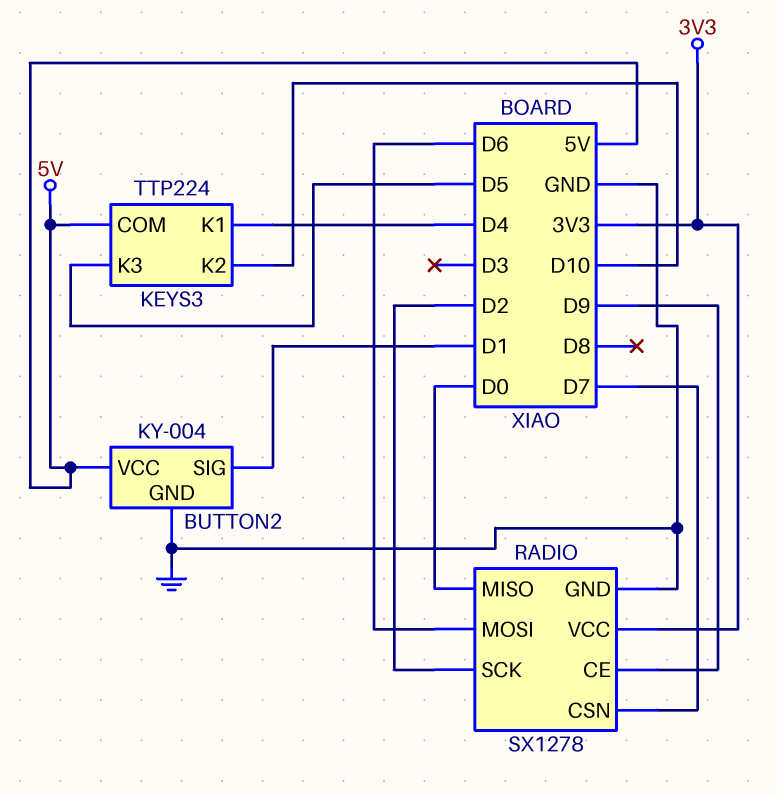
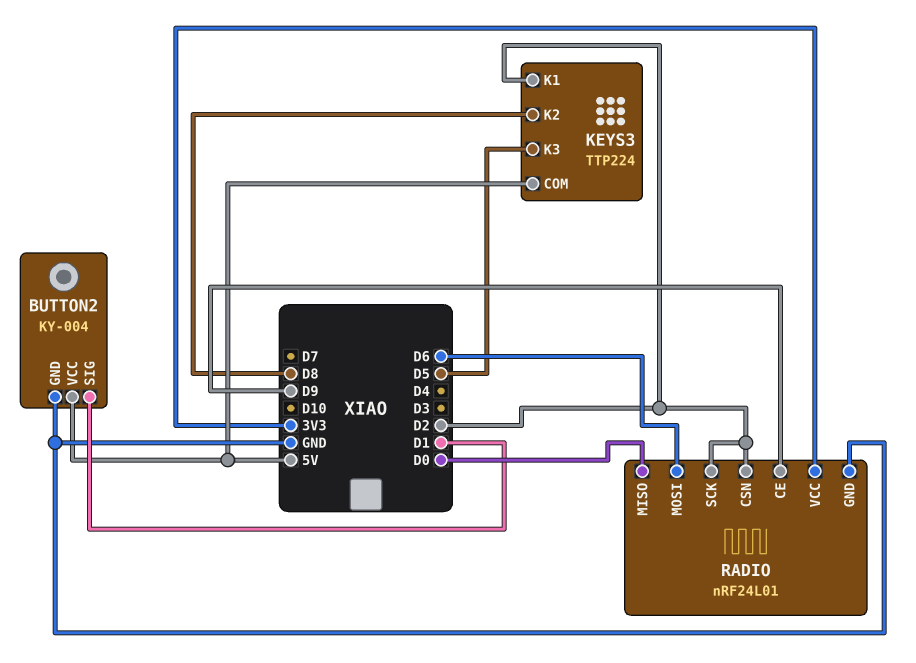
KEYS3 pin K1: D4 -> D2
KEYS3 pin K2: D10 -> D8
RADIO: SX1278 -> nRF24L01
RADIO pin CSN: D7 -> D2

